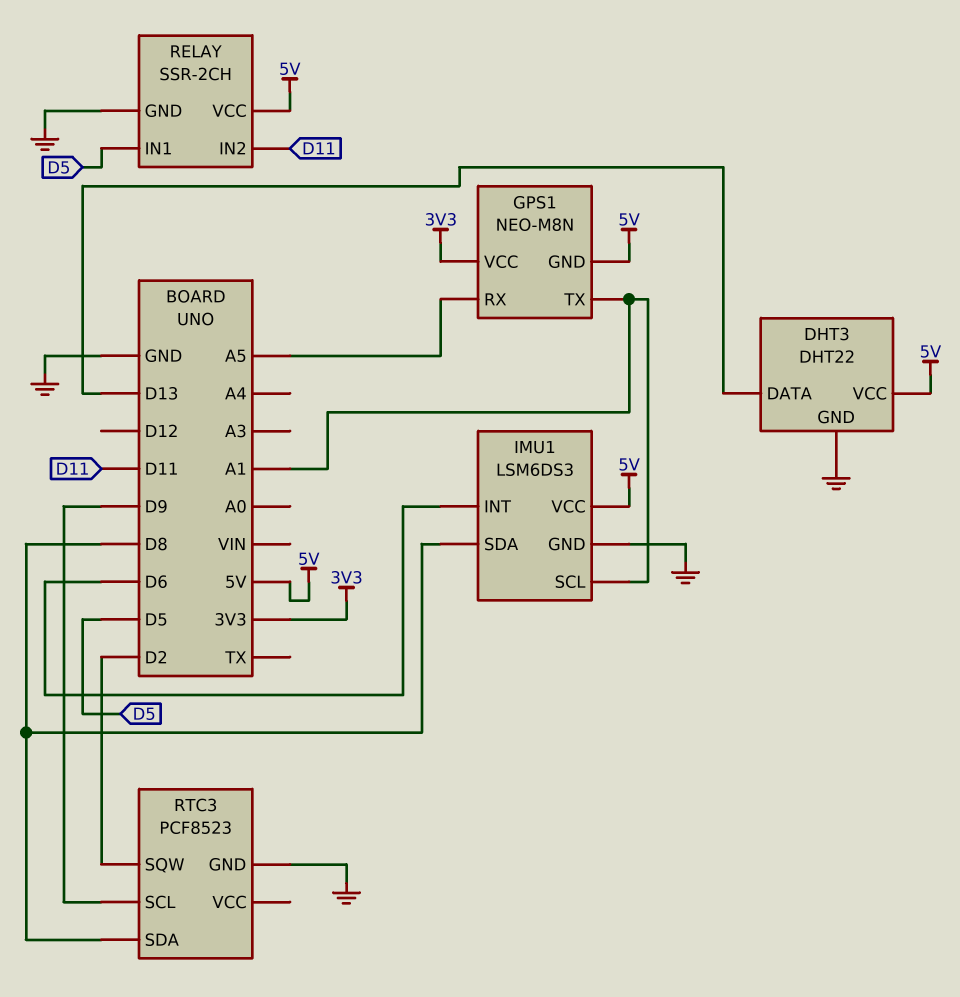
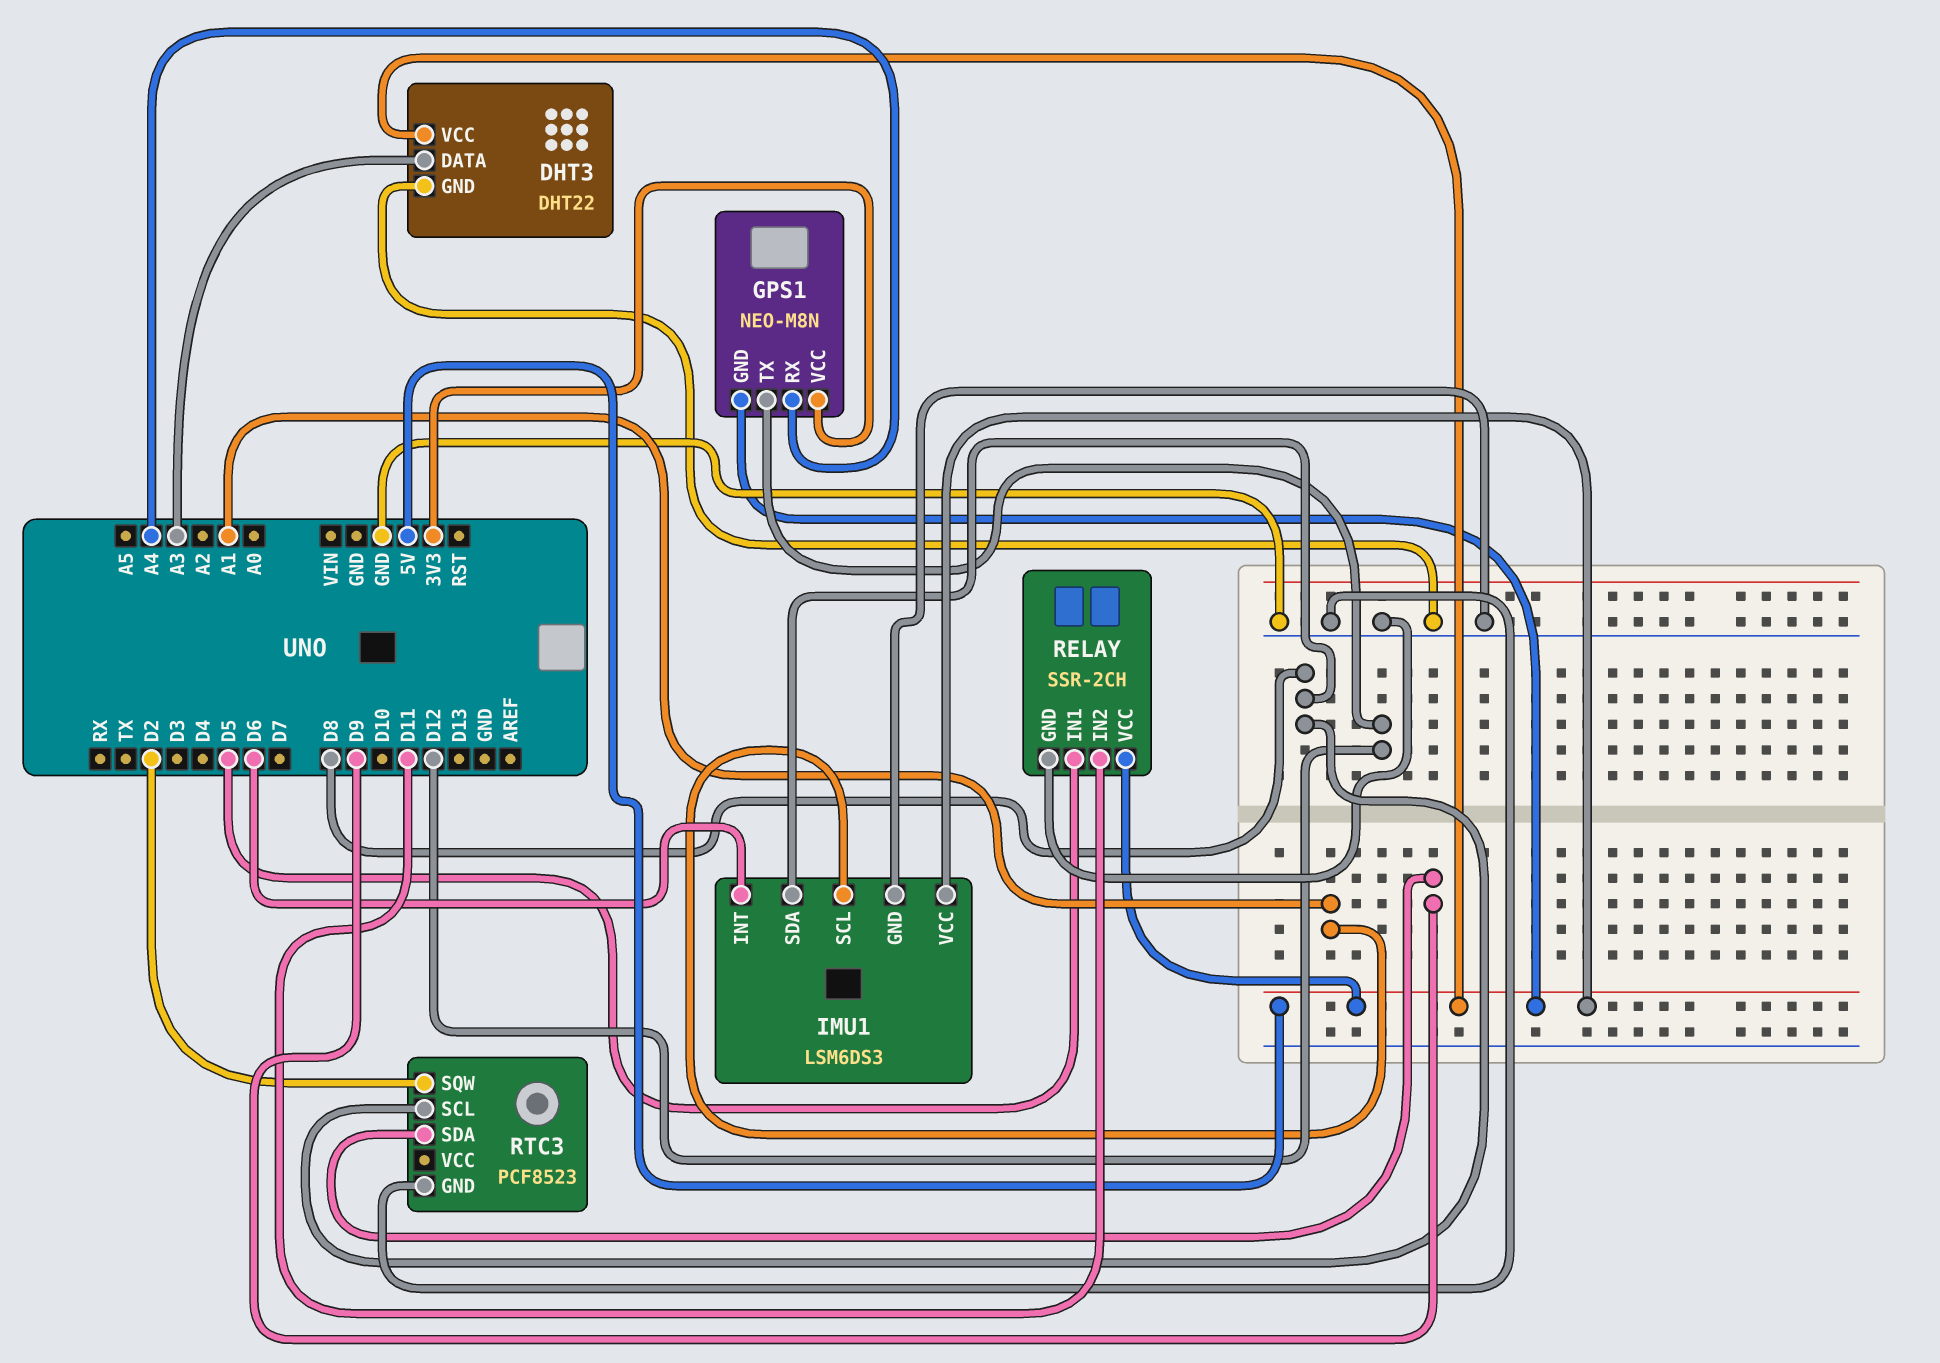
DHT3 pin DATA: D13 -> A3
GPS1 pin RX: A5 -> A4
GPS1 pin TX: A1 -> D12
RTC3 pin SCL: D9 -> D8
RTC3 pin SDA: D8 -> D9

